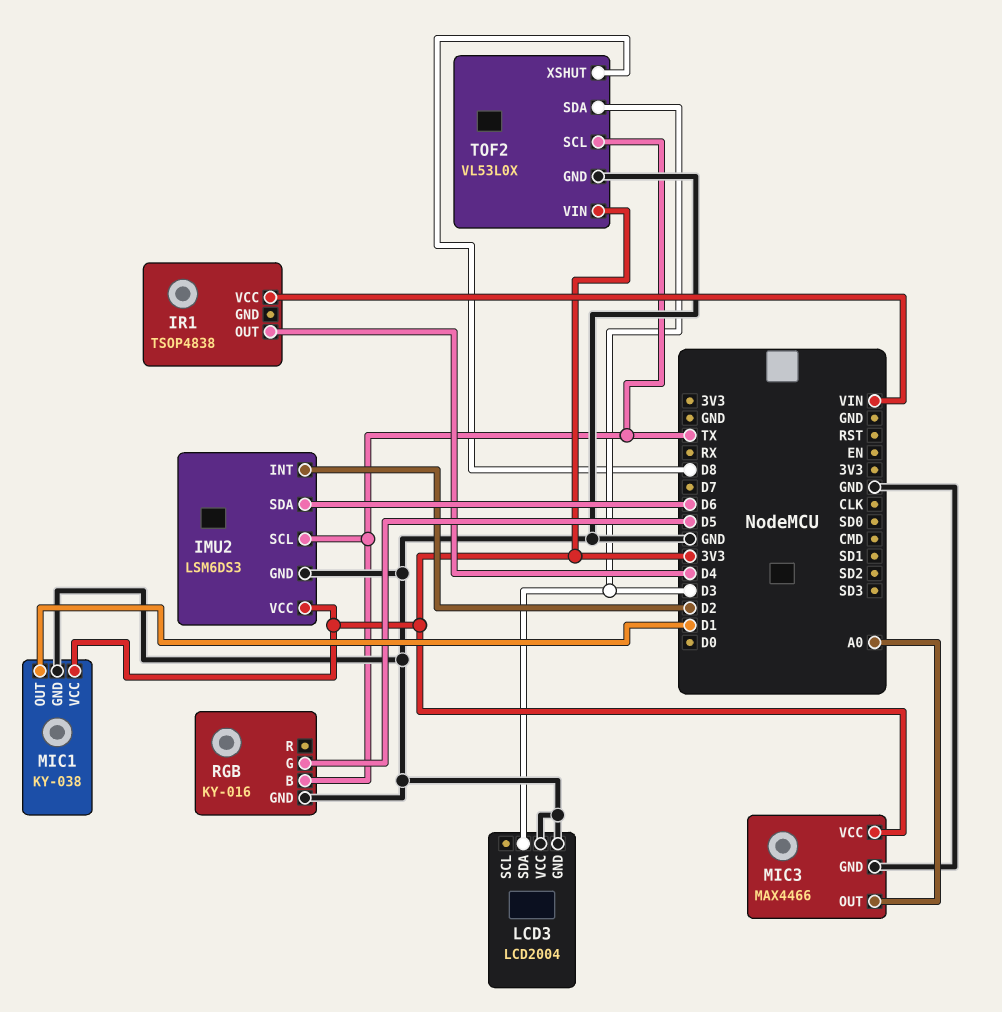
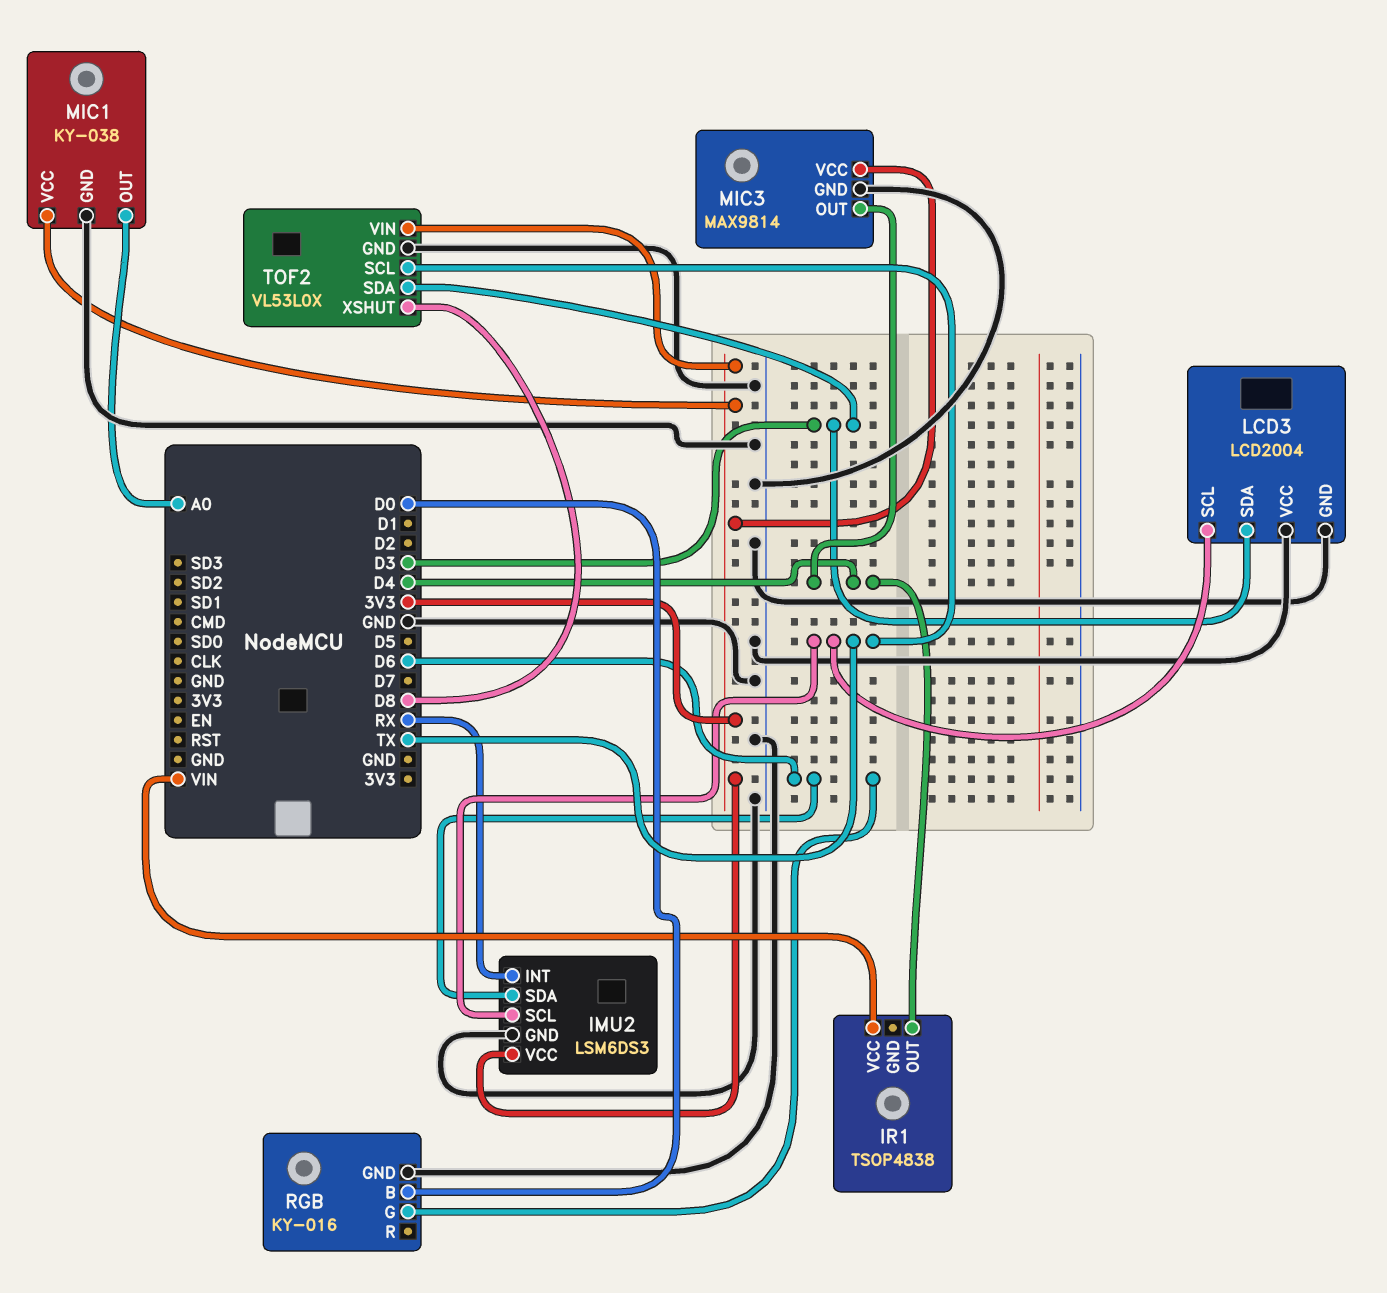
IMU2 pin INT: D2 -> RX
LCD3 pin SCL: none -> TX
MIC1 pin OUT: D1 -> A0
MIC3: MAX4466 -> MAX9814
MIC3 pin OUT: A0 -> D4
RGB pin B: TX -> D0
RGB pin G: D5 -> D6

